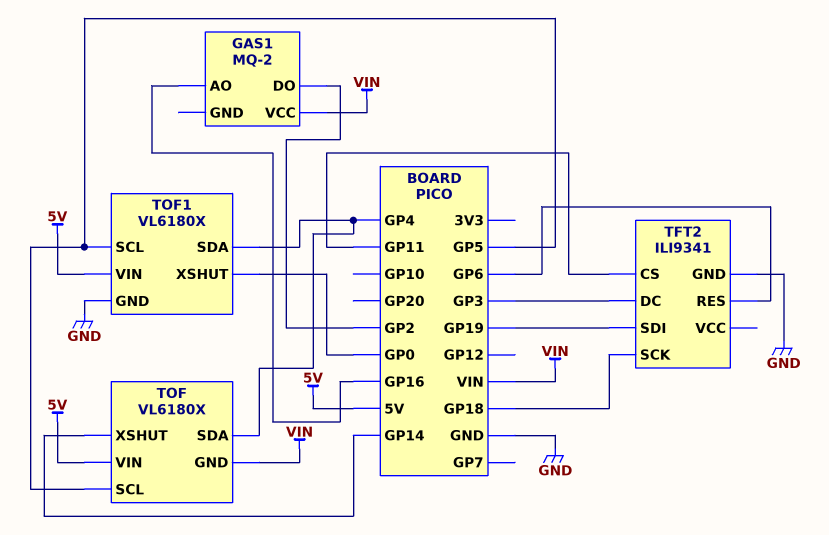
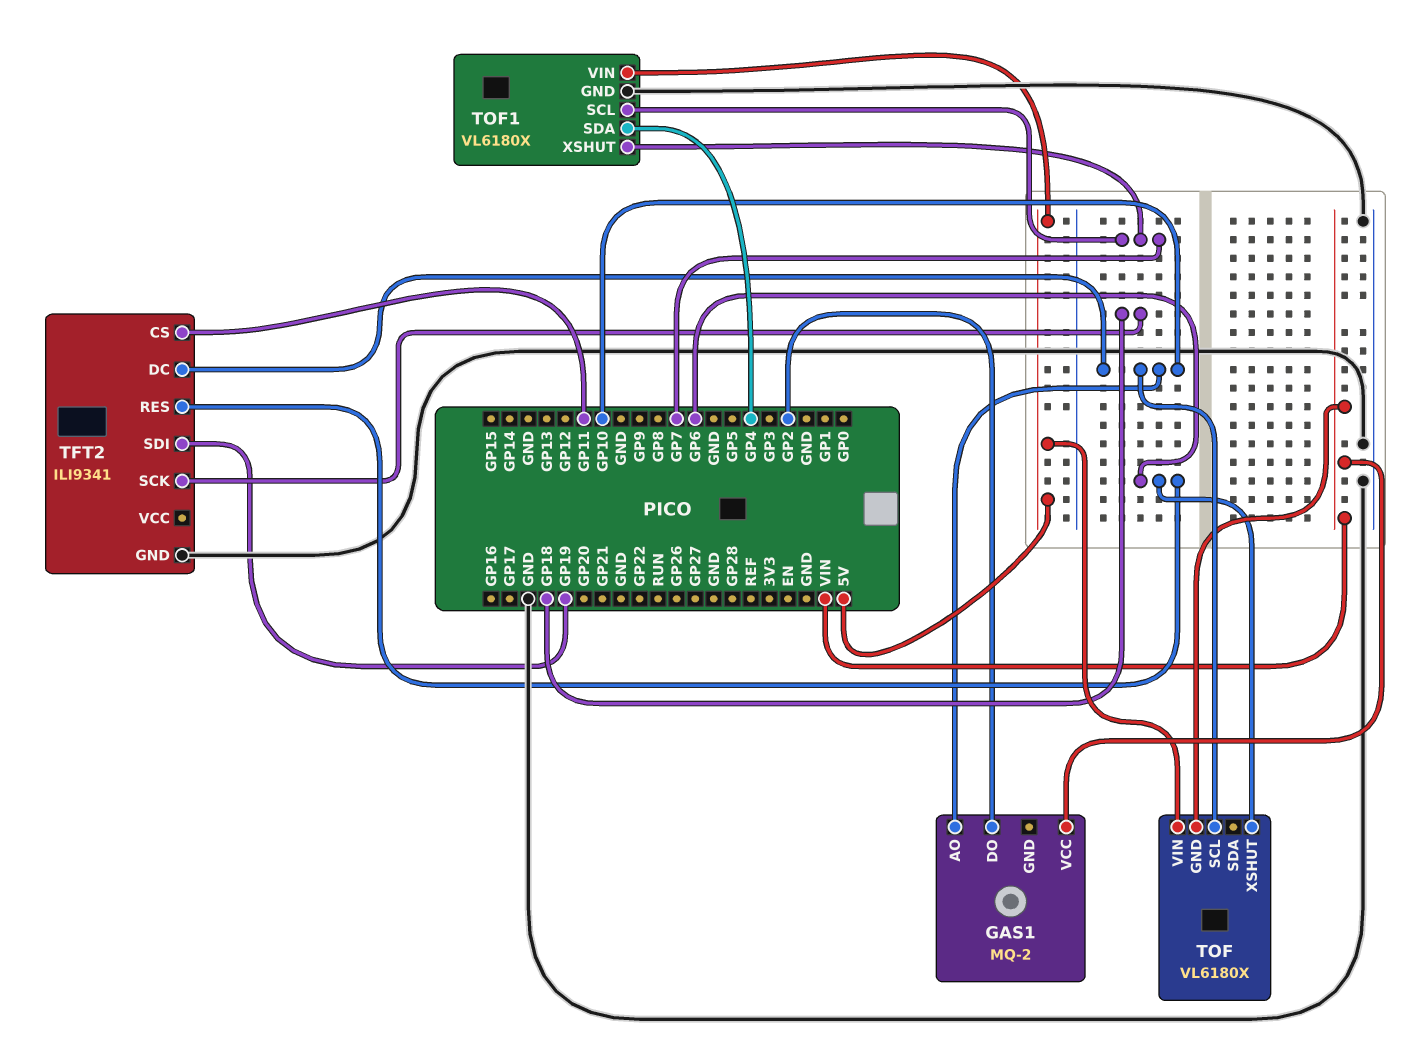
GAS1 pin AO: GP16 -> GP10
TFT2 pin DC: GP3 -> GP10
TOF pin SCL: GP5 -> GP10
TOF pin SDA: GP4 -> none
TOF pin XSHUT: GP14 -> GP6
TOF1 pin SCL: GP5 -> GP7
TOF1 pin XSHUT: GP0 -> GP7

